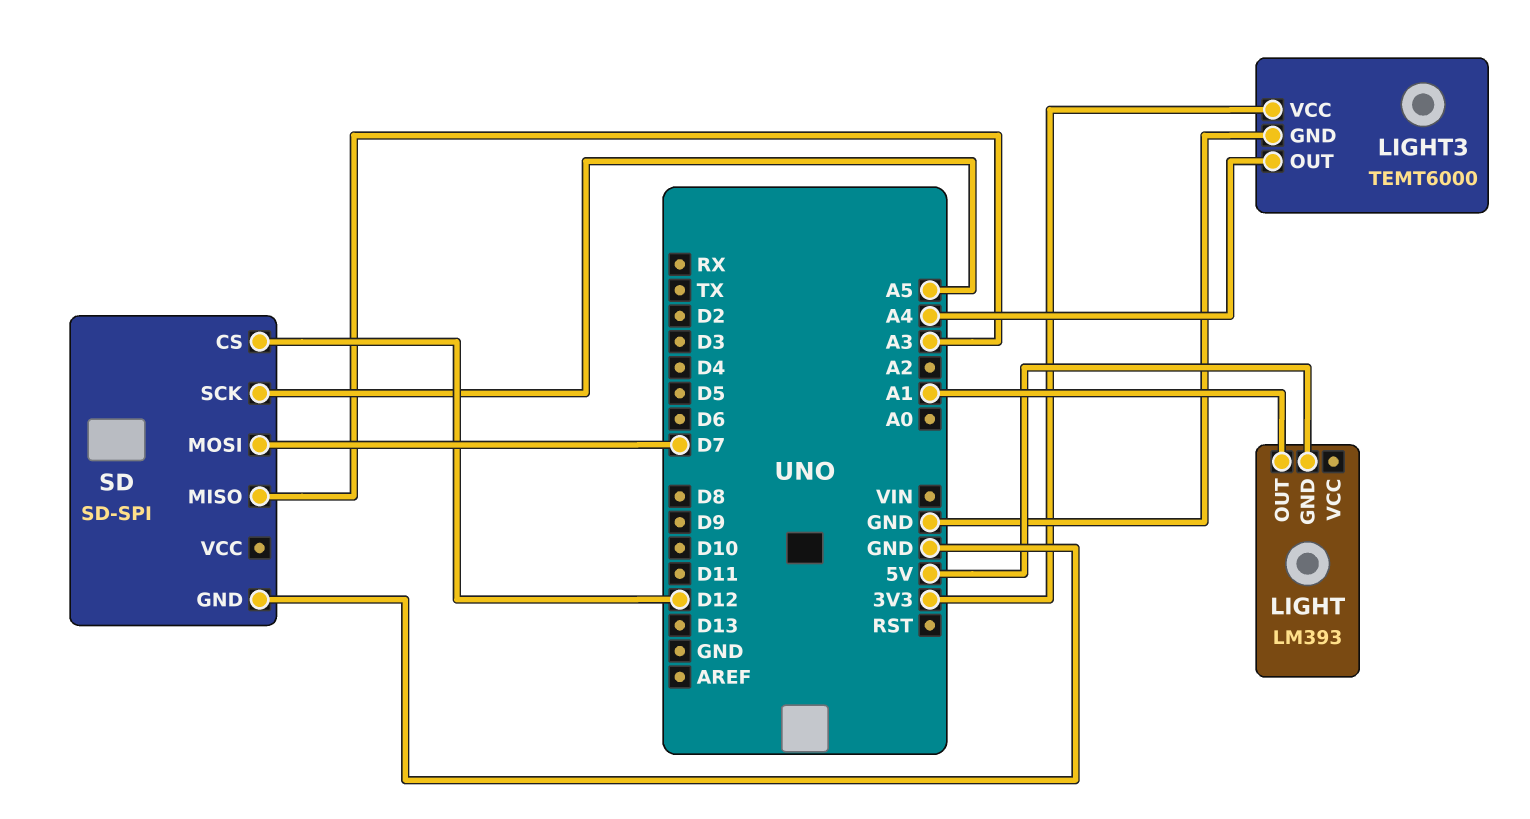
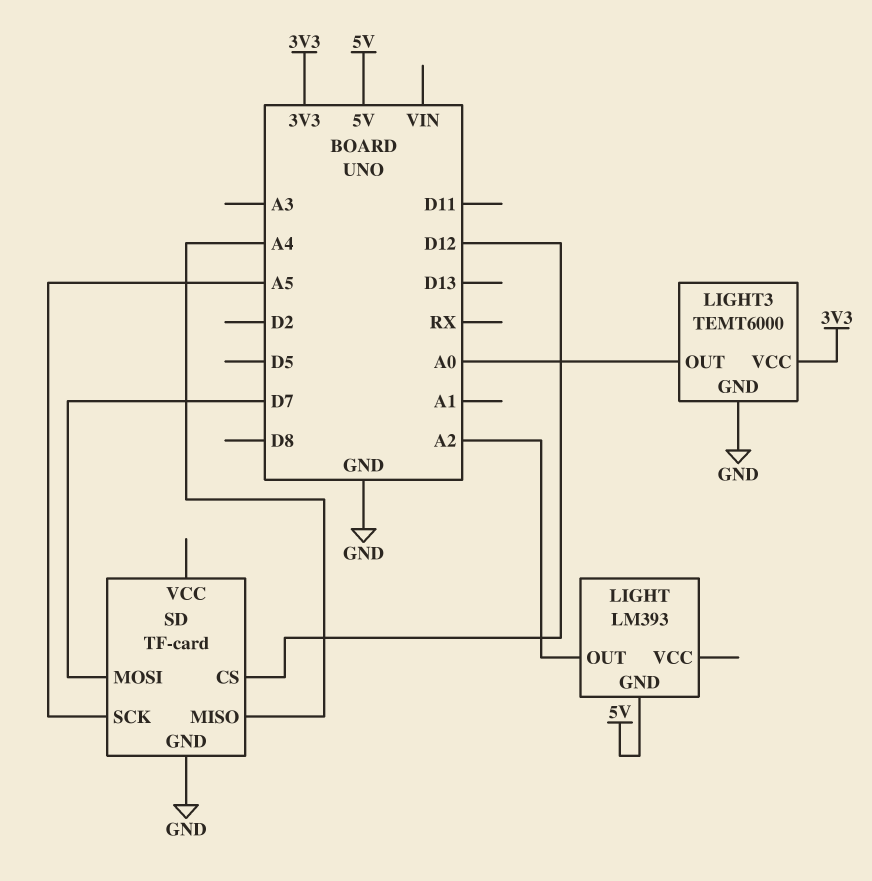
LIGHT pin OUT: A1 -> A2
LIGHT3 pin OUT: A4 -> A0
SD: SD-SPI -> TF-card
SD pin MISO: A3 -> A4

